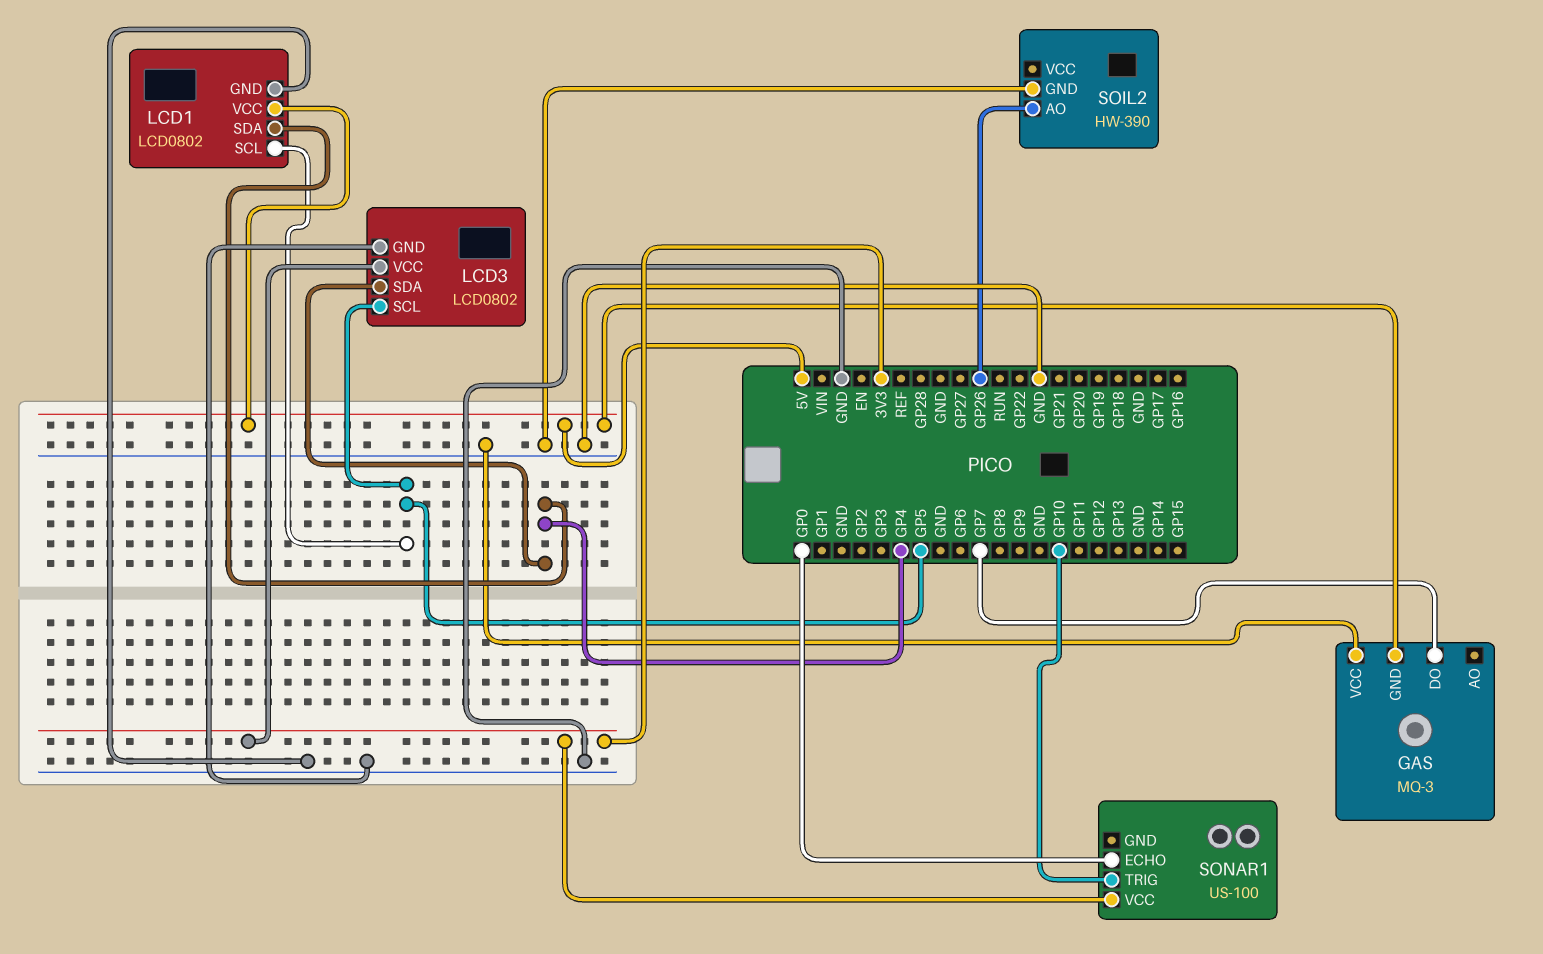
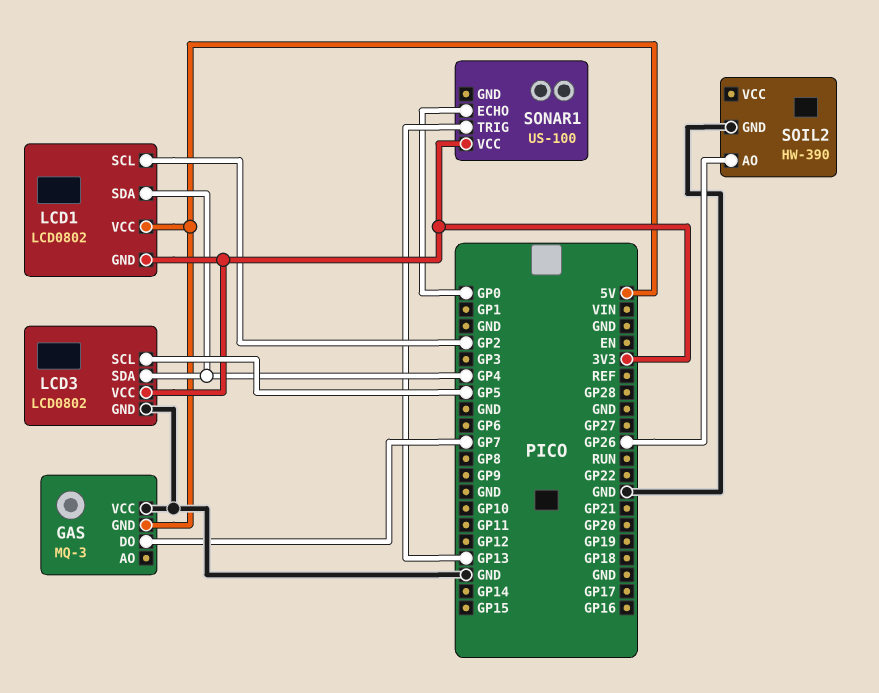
LCD1 pin GND: GND -> 3V3
LCD1 pin SCL: GP5 -> GP2
SONAR1 pin TRIG: GP10 -> GP13

